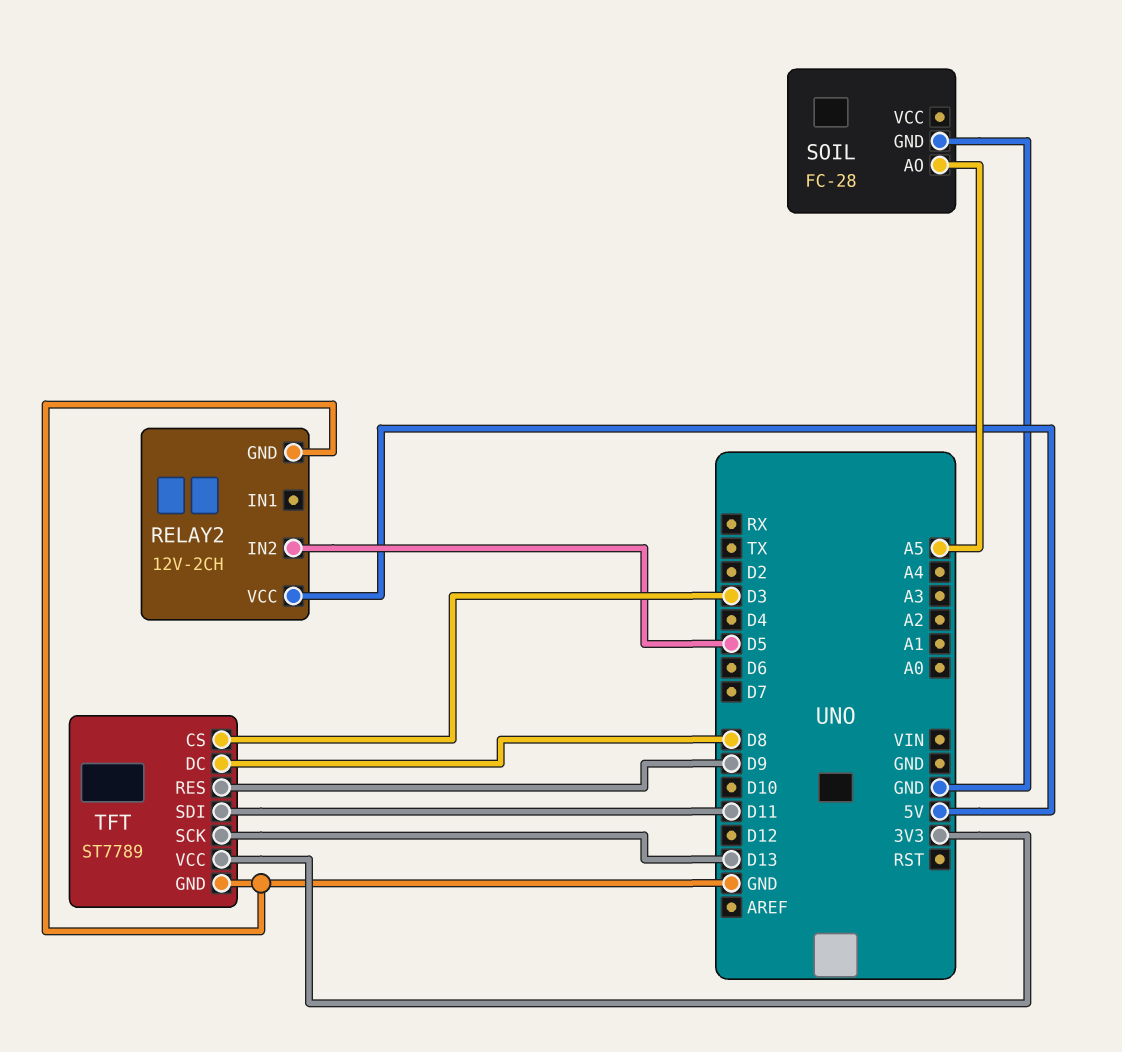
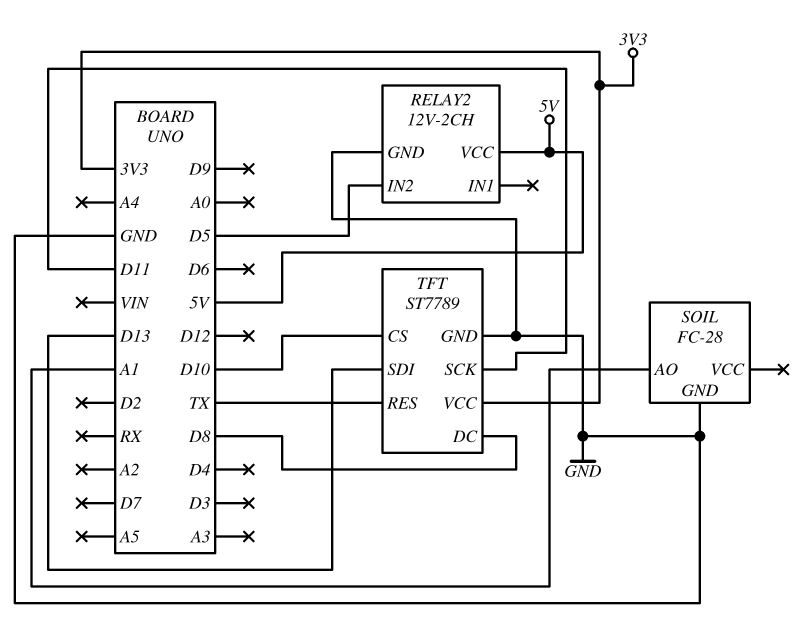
SOIL pin AO: A5 -> A1
TFT pin CS: D3 -> D10
TFT pin RES: D9 -> TX
TFT pin SCK: D13 -> D11
TFT pin SDI: D11 -> D13

